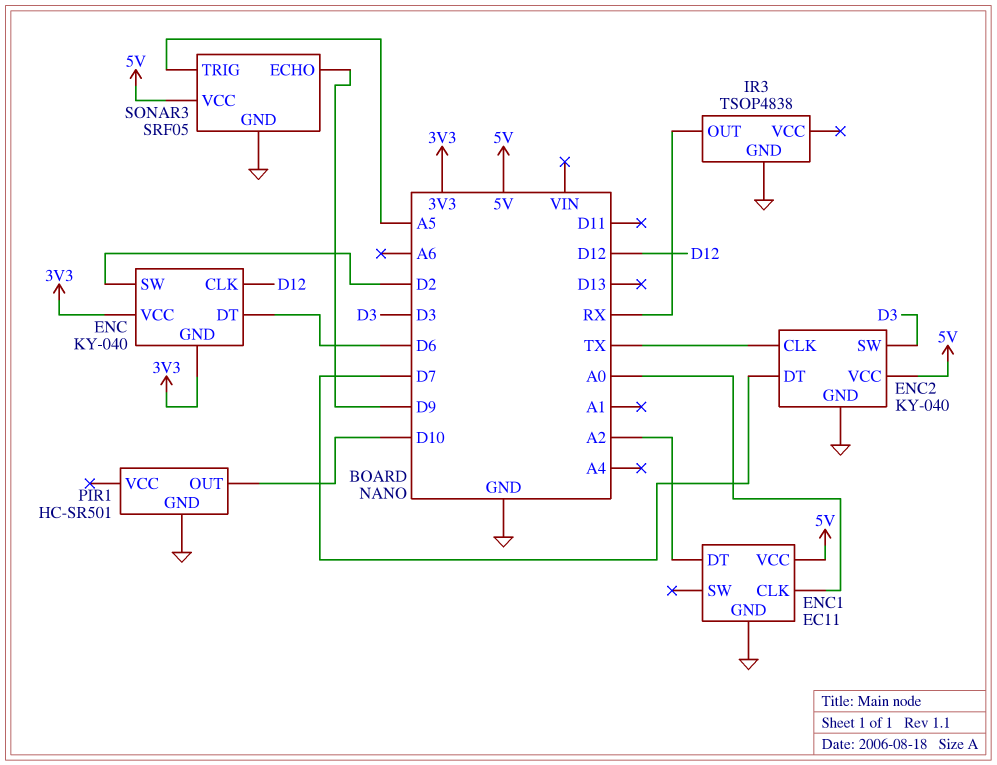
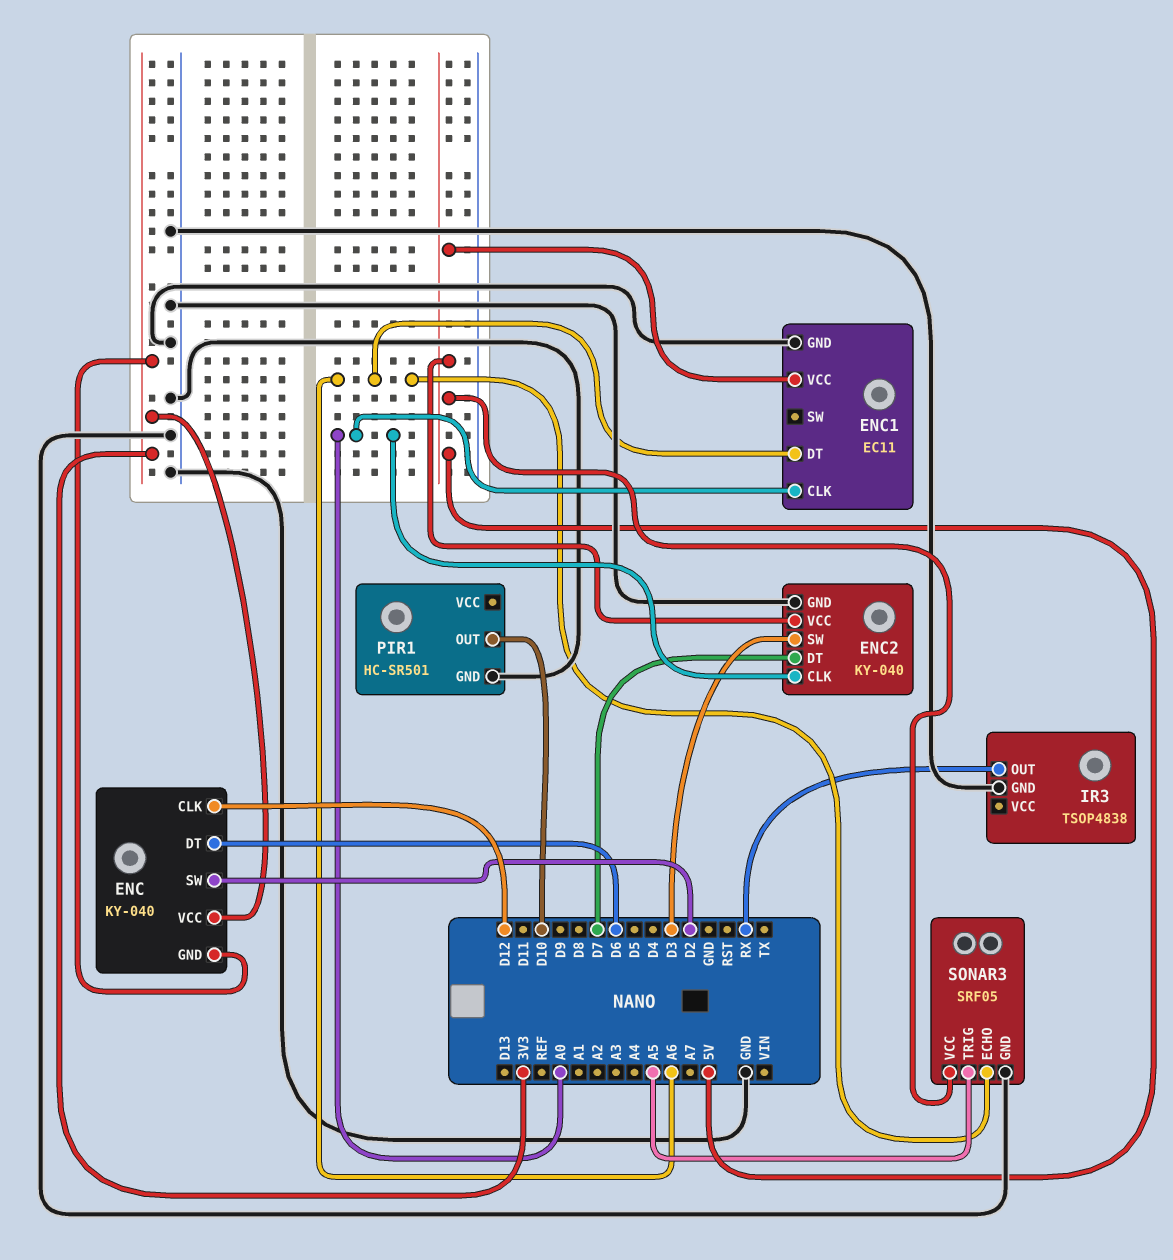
ENC1 pin DT: A2 -> A6
ENC2 pin CLK: TX -> A0
SONAR3 pin ECHO: D9 -> A6

